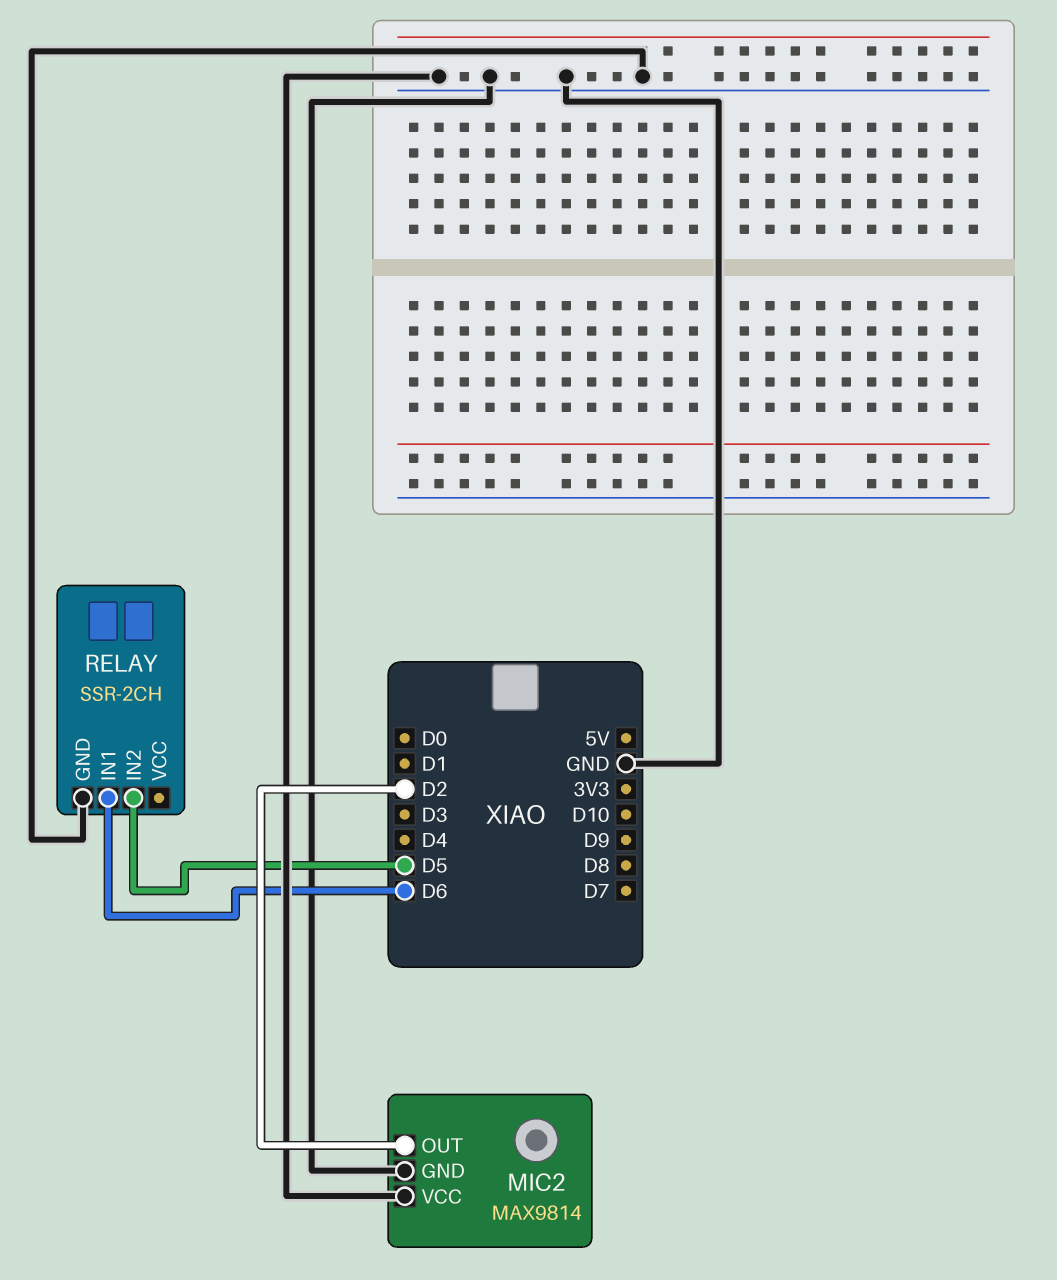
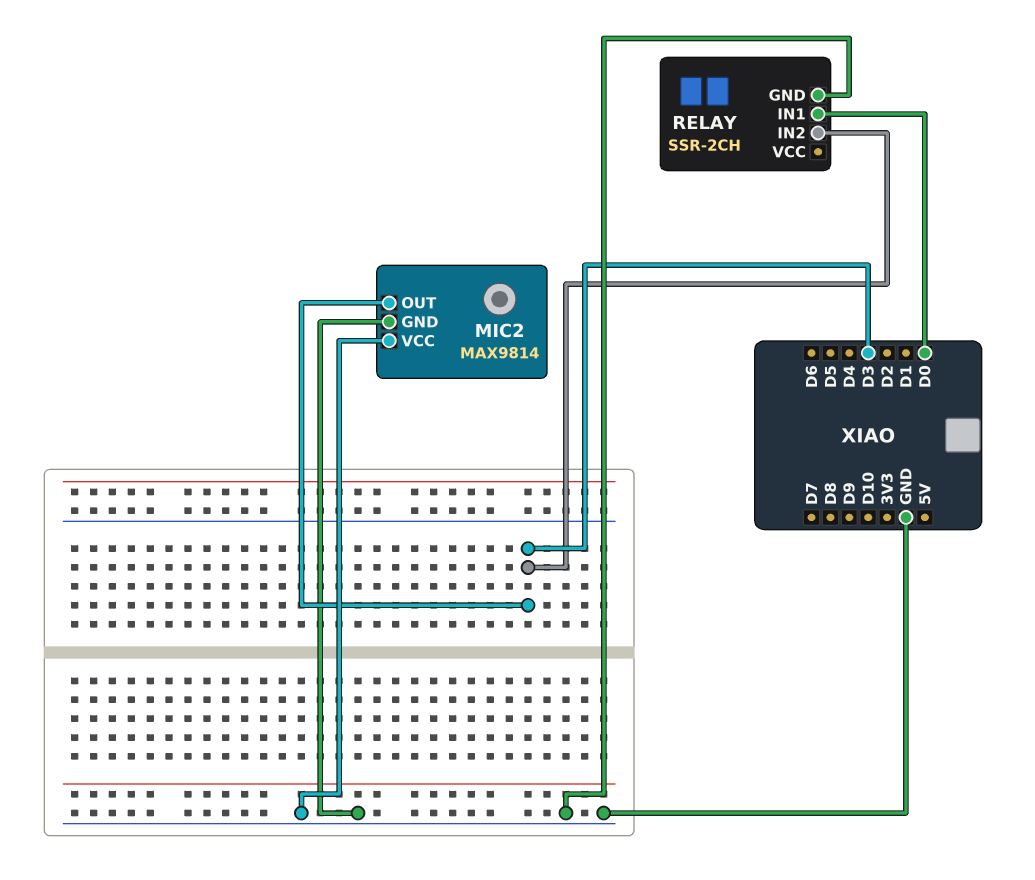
MIC2 pin OUT: D2 -> D3
RELAY pin IN1: D6 -> D0
RELAY pin IN2: D5 -> D3

